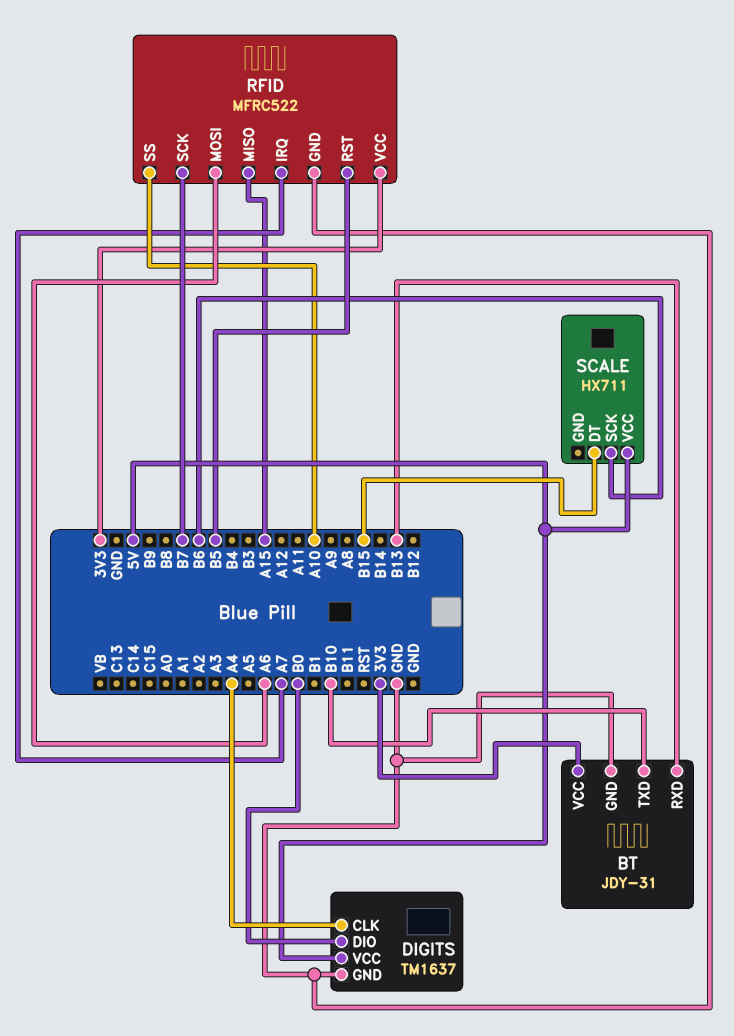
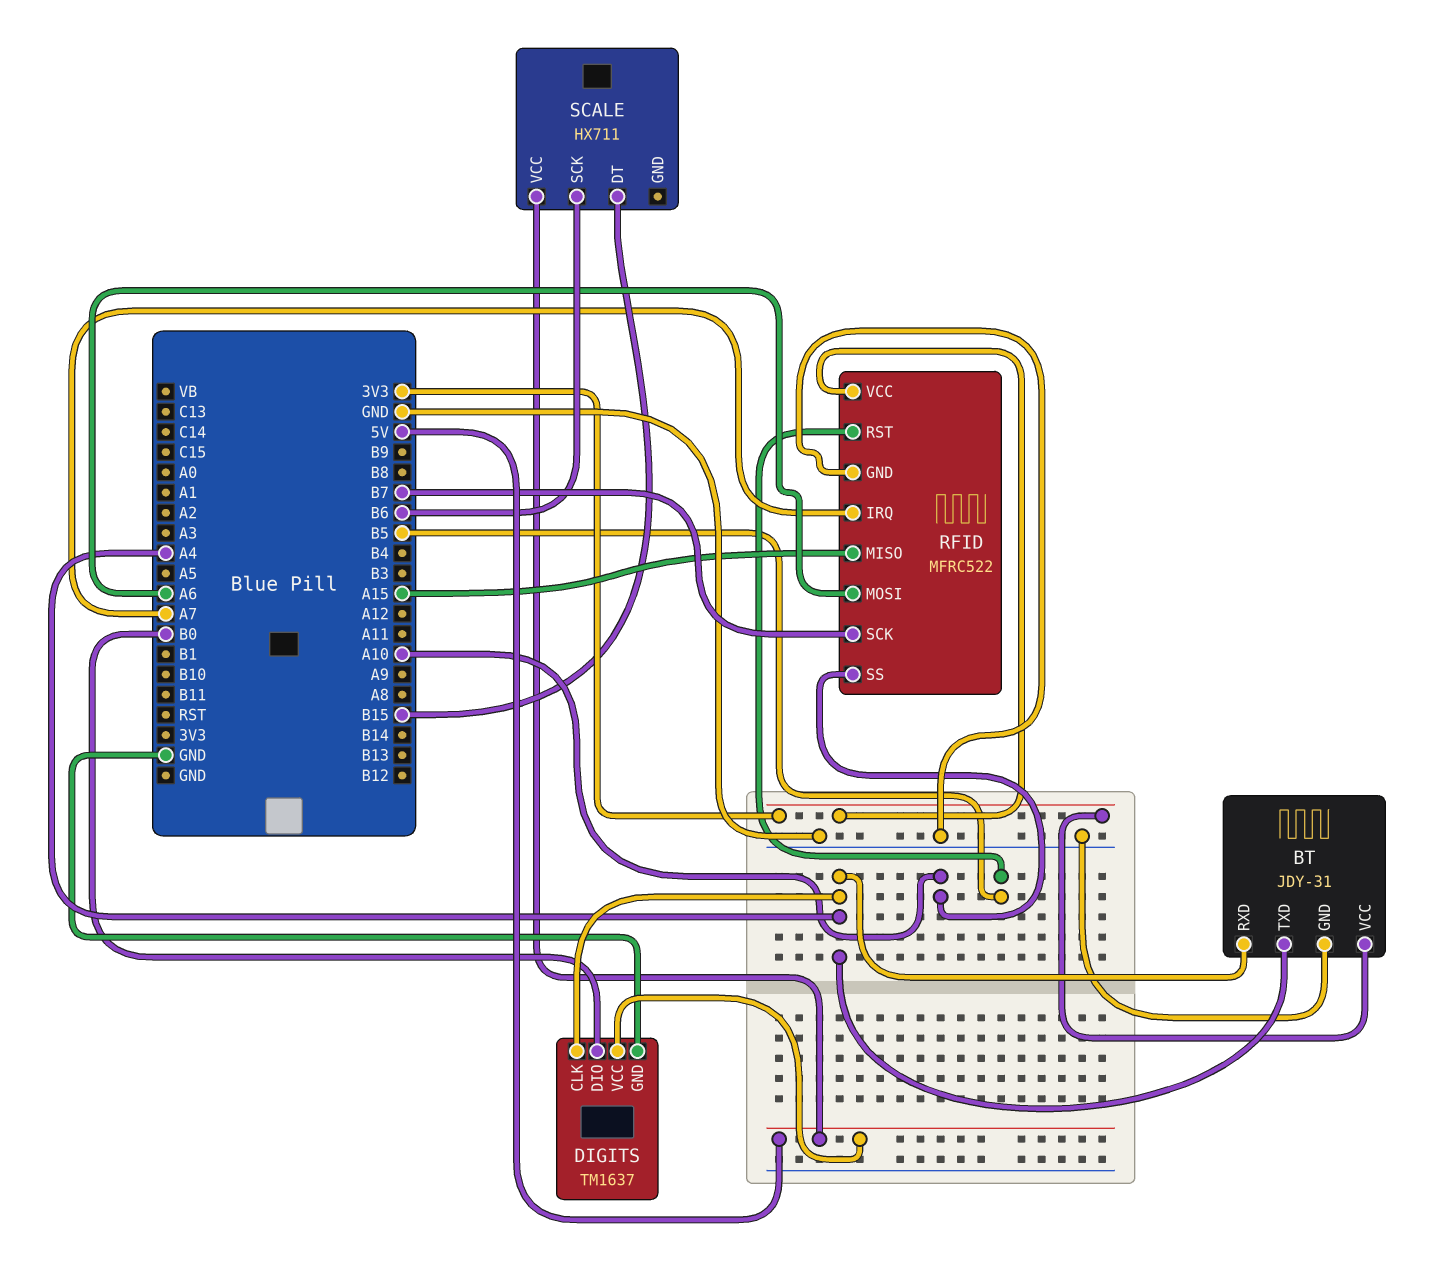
BT pin RXD: B13 -> A4
BT pin TXD: B10 -> A4

